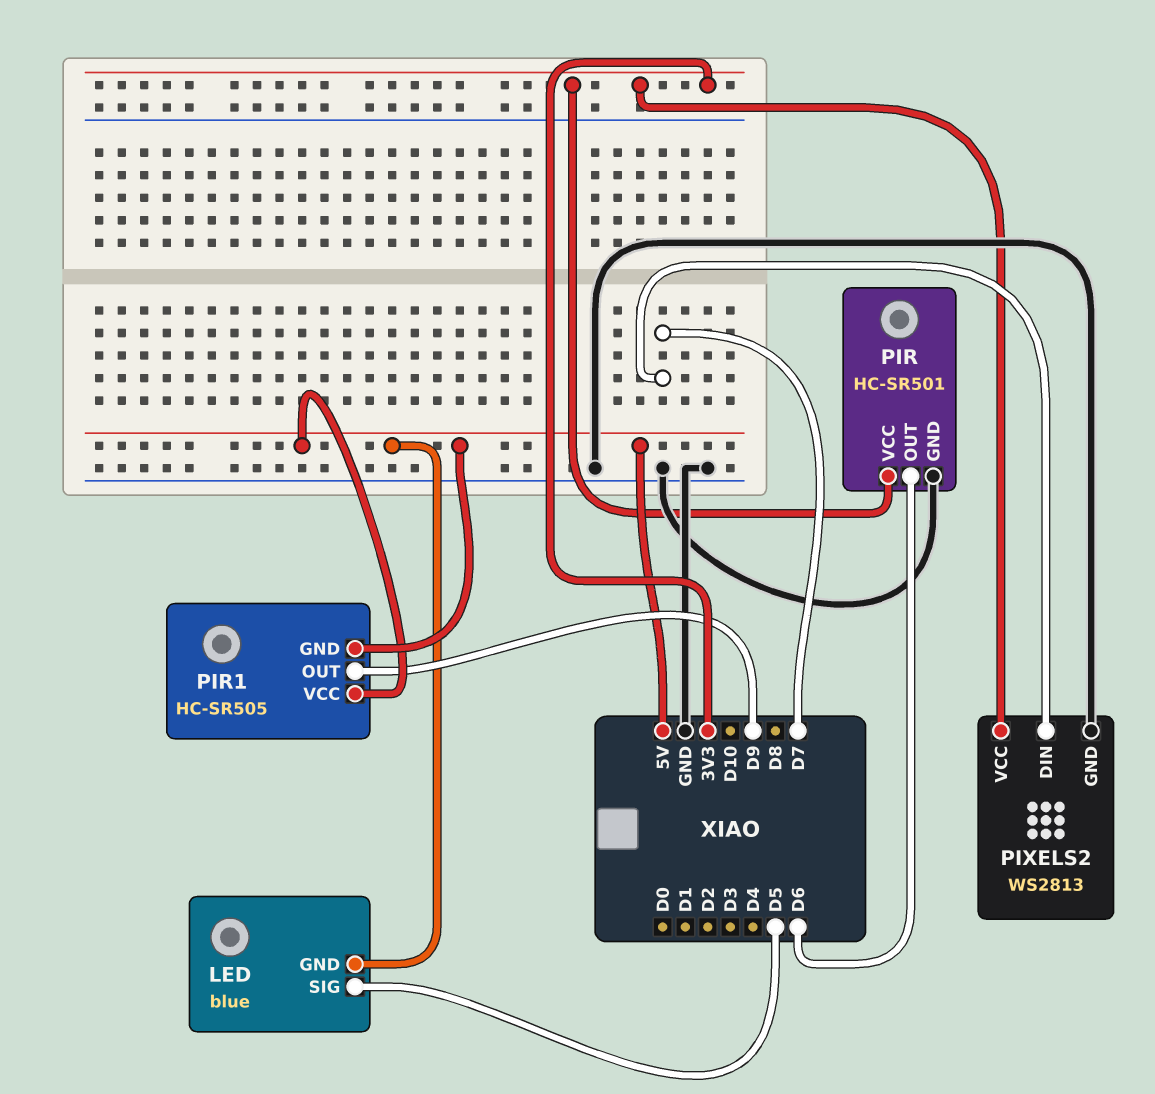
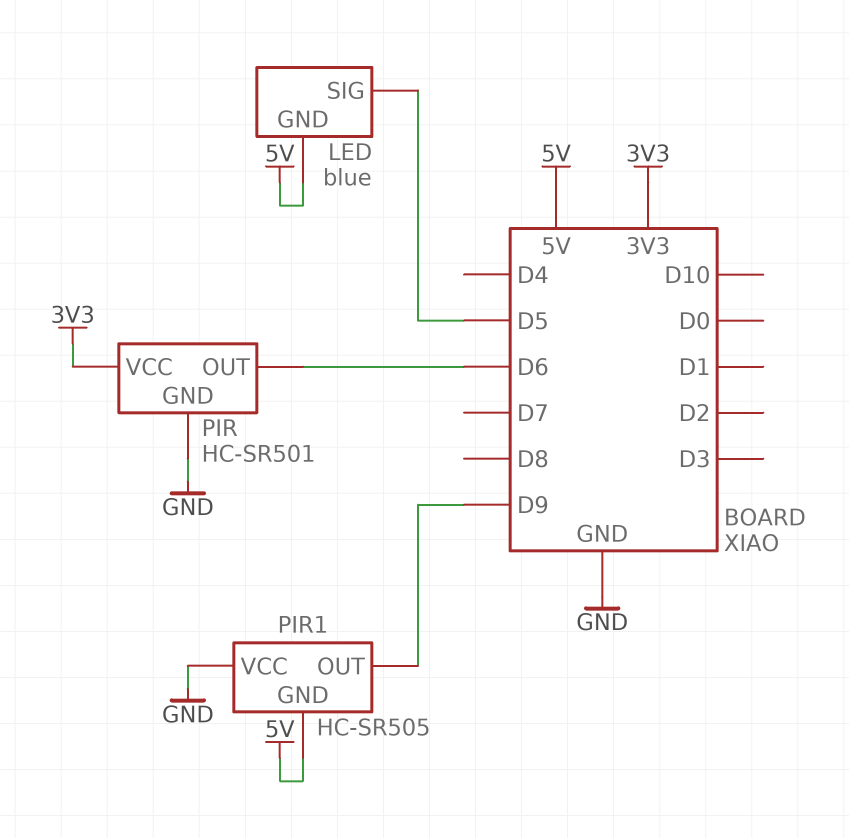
PIR1 pin VCC: 5V -> GND
PIXELS2: WS2813 -> none
PIXELS2 pin DIN: D7 -> none
PIXELS2 pin GND: GND -> none
PIXELS2 pin VCC: 3V3 -> none

